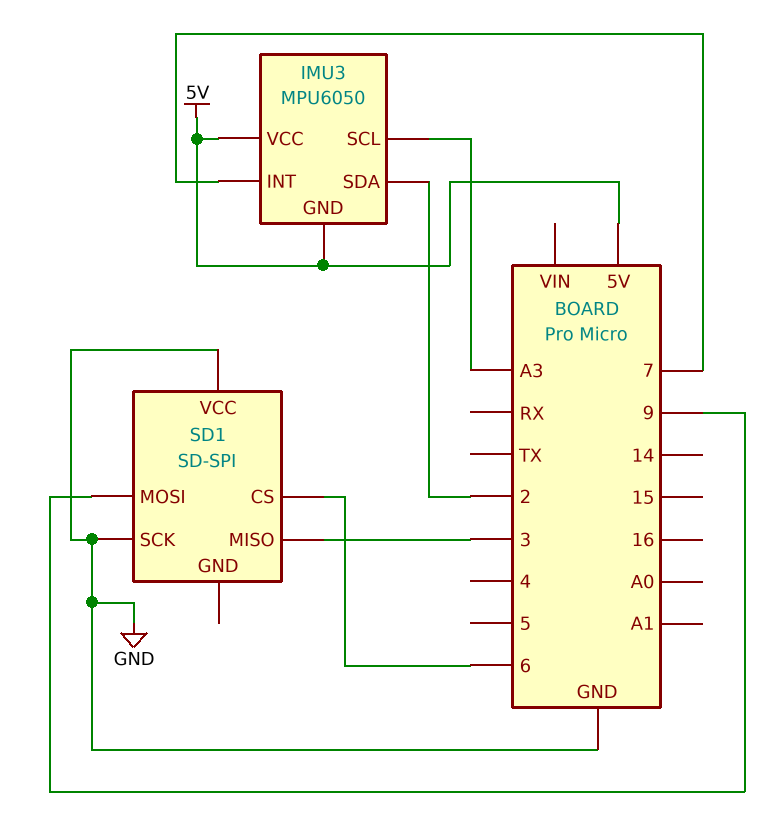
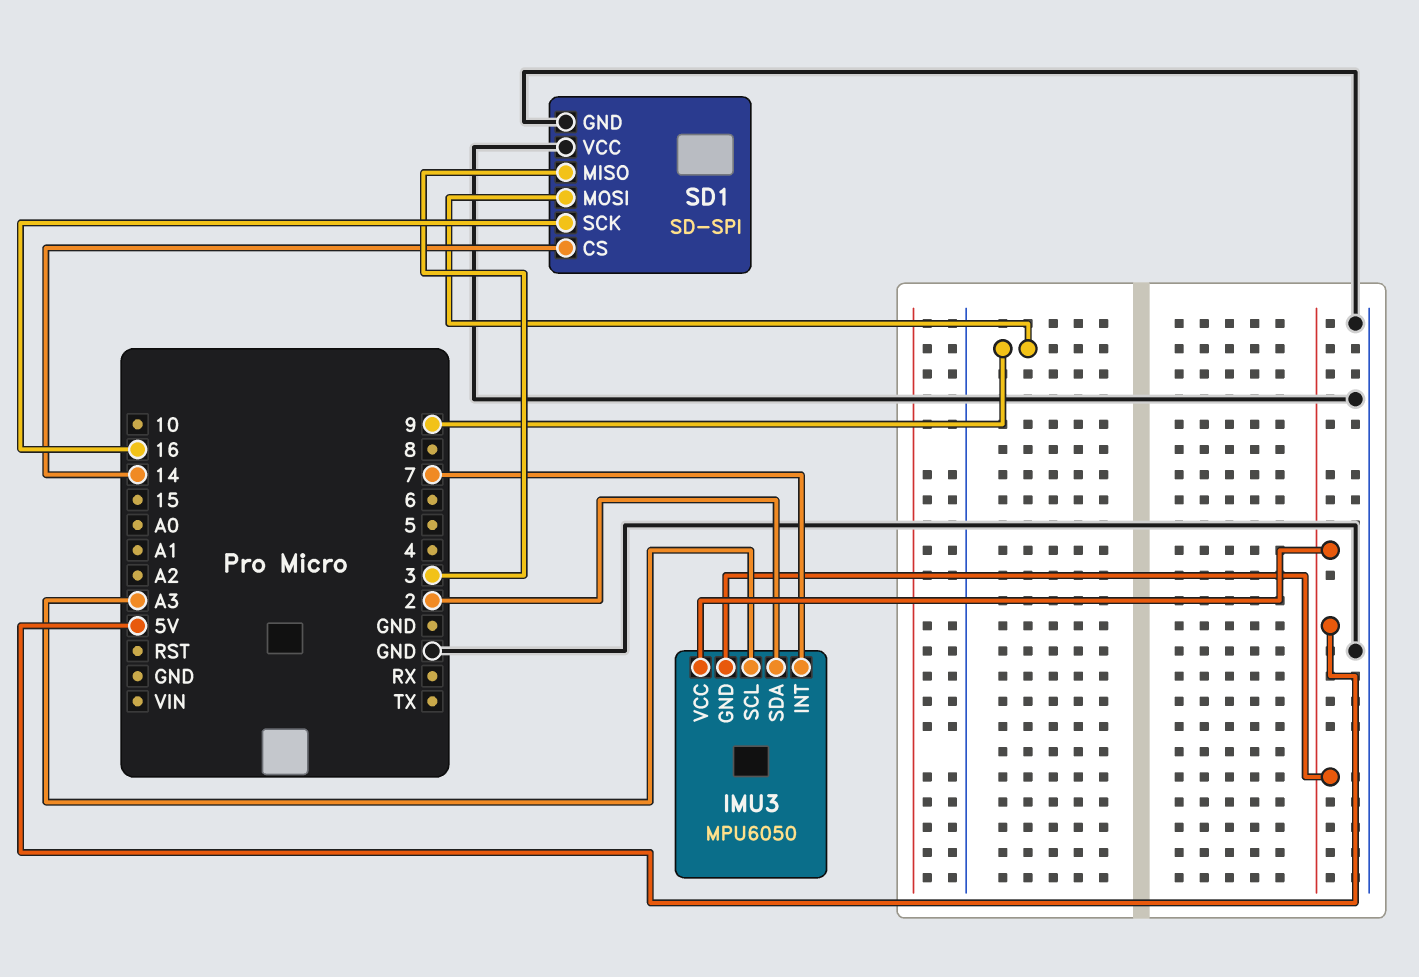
SD1 pin CS: 6 -> 14
SD1 pin GND: none -> GND
SD1 pin SCK: GND -> 16

